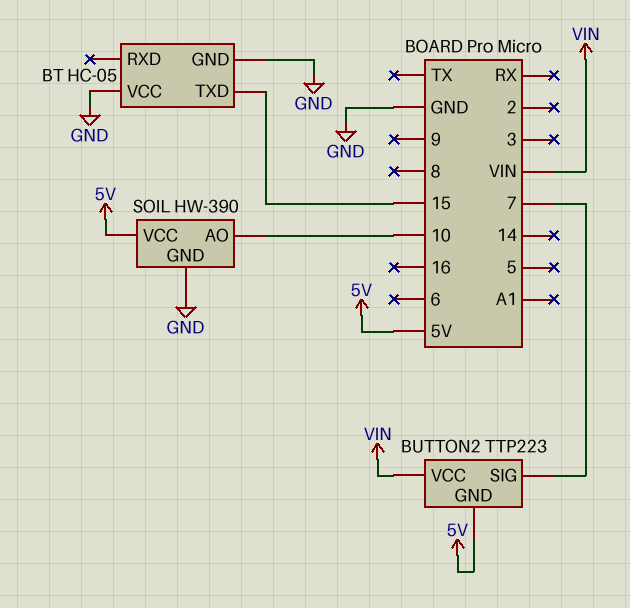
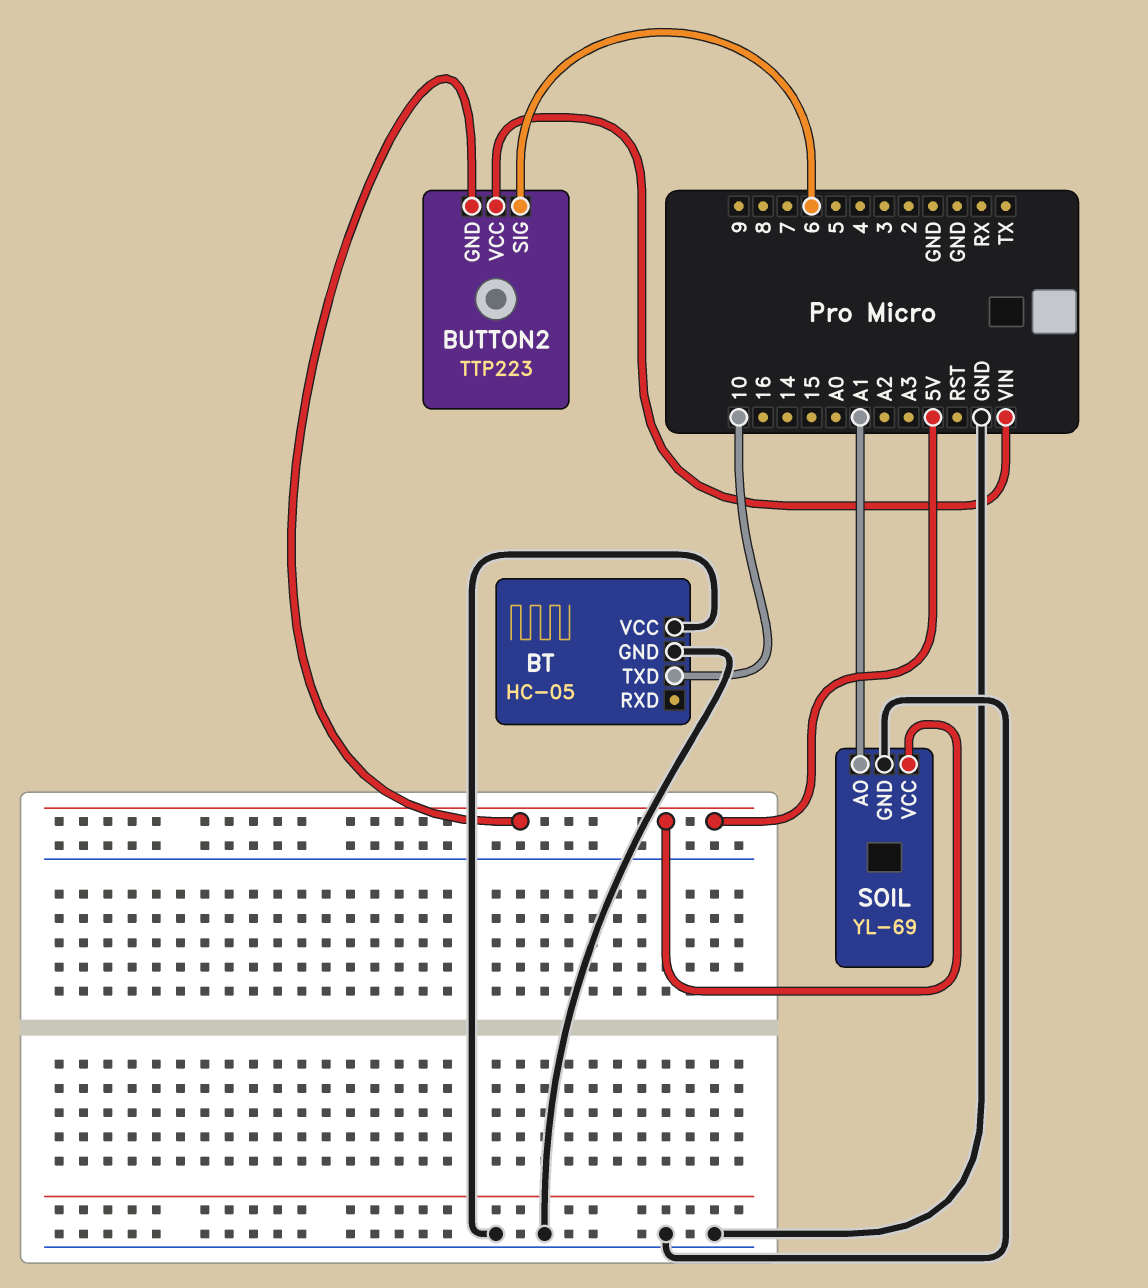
BT pin TXD: 15 -> 10
BUTTON2 pin SIG: 7 -> 6
SOIL: HW-390 -> YL-69
SOIL pin AO: 10 -> A1

